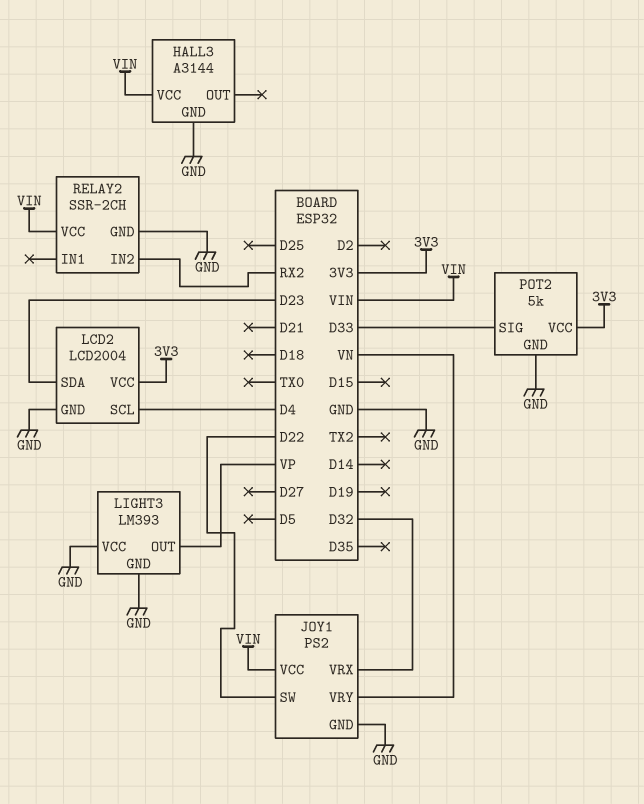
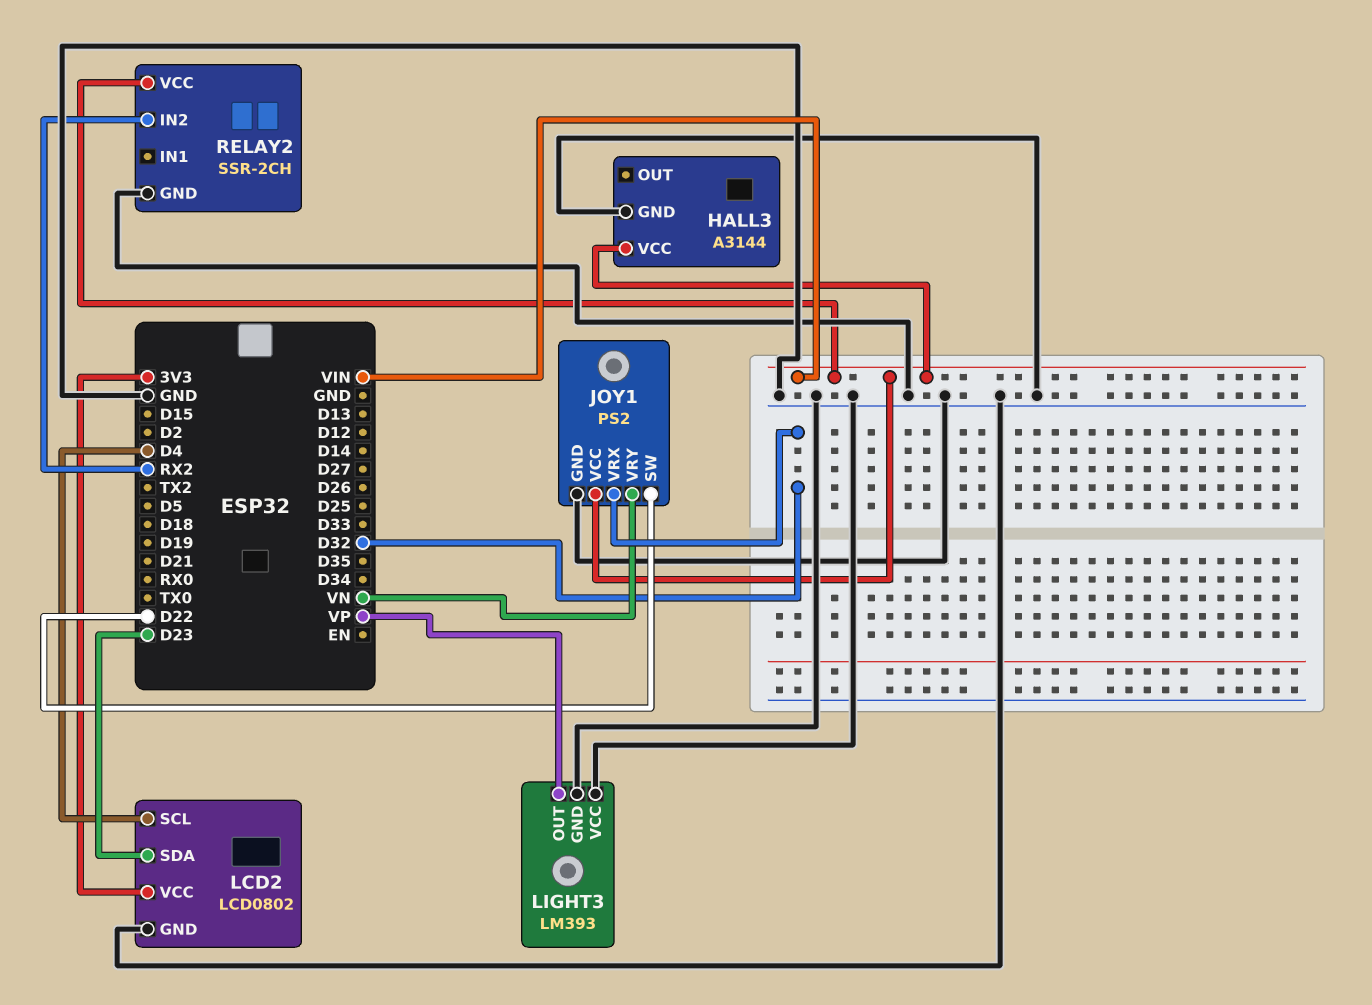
LCD2: LCD2004 -> LCD0802
POT2: 5k -> none
POT2 pin GND: GND -> none
POT2 pin SIG: D33 -> none
POT2 pin VCC: 3V3 -> none

